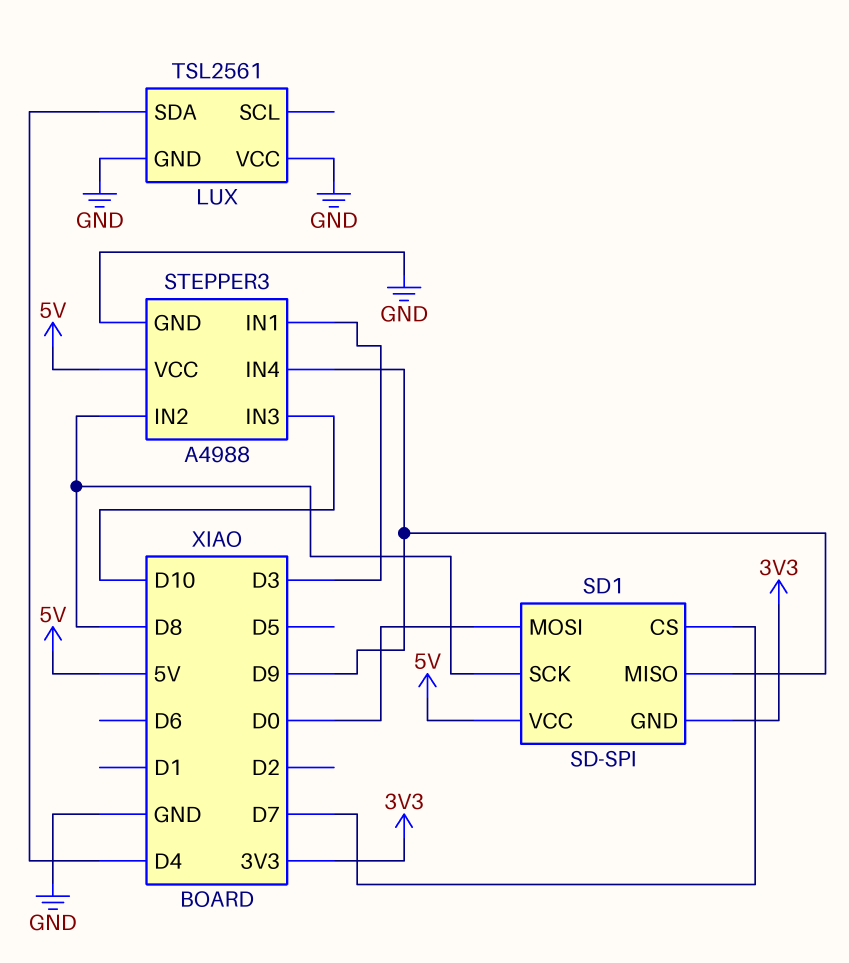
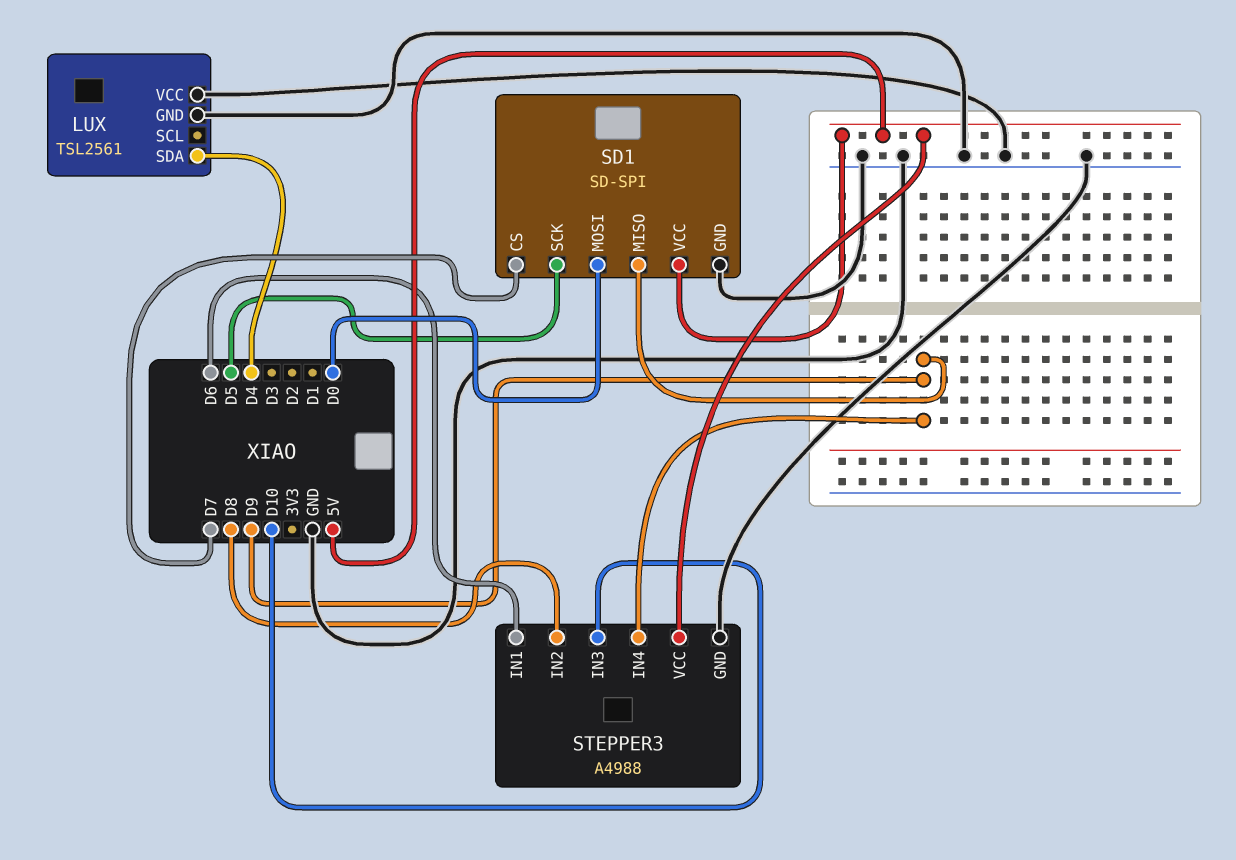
SD1 pin GND: 3V3 -> GND
SD1 pin SCK: D8 -> D5
STEPPER3 pin IN1: D3 -> D6

